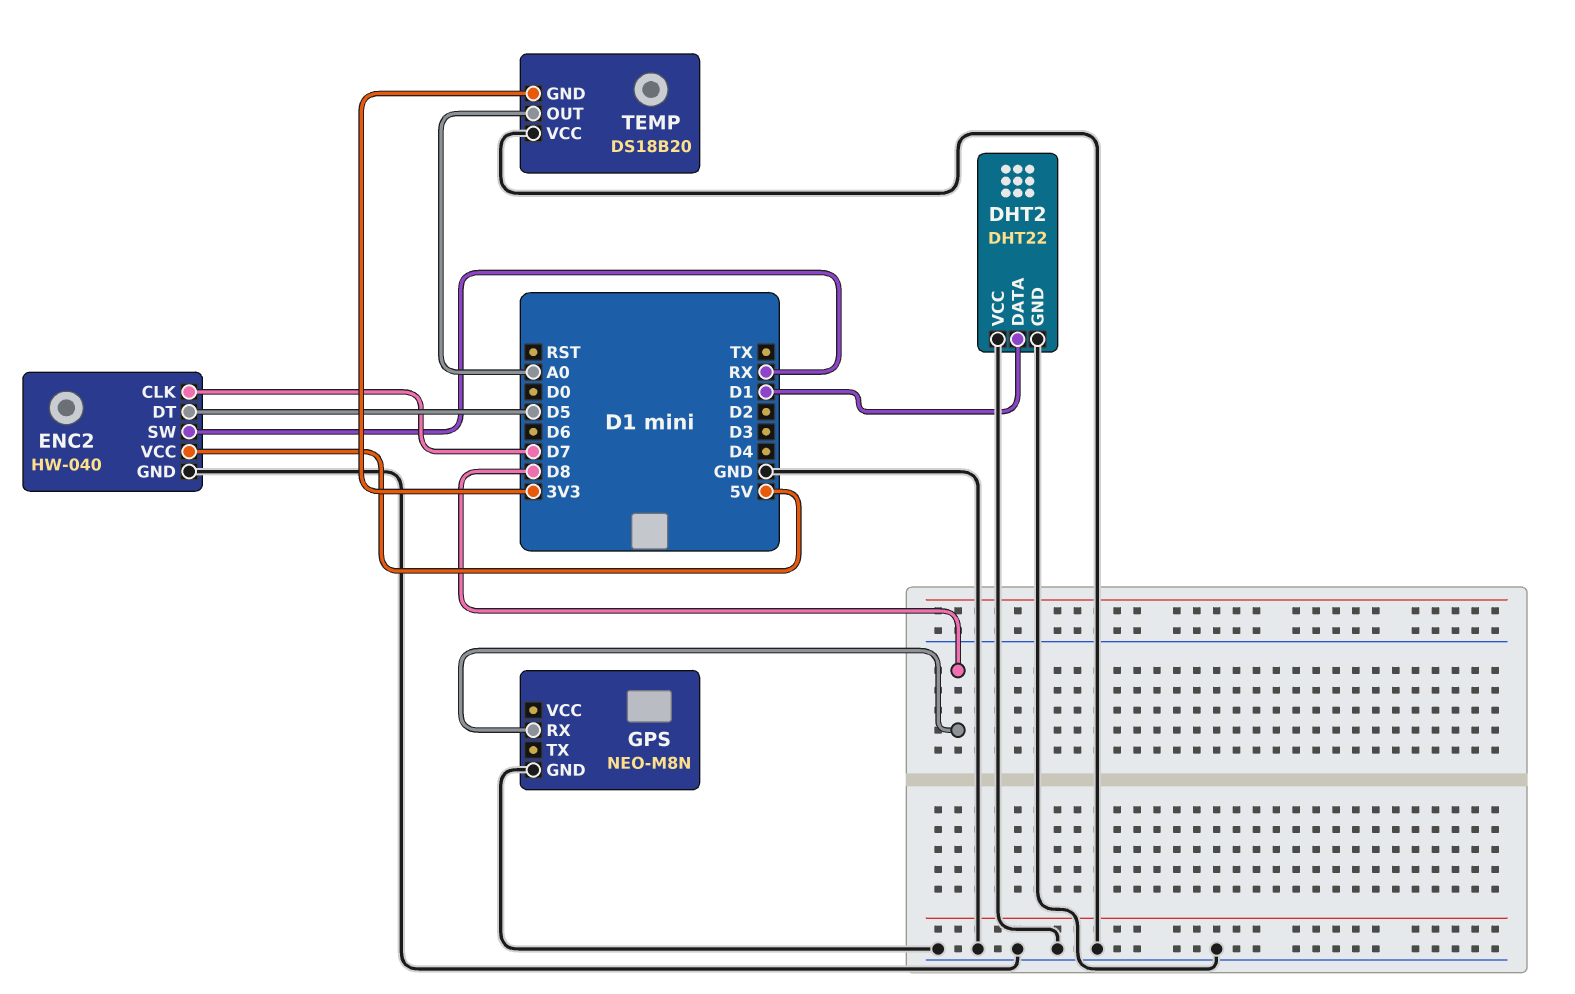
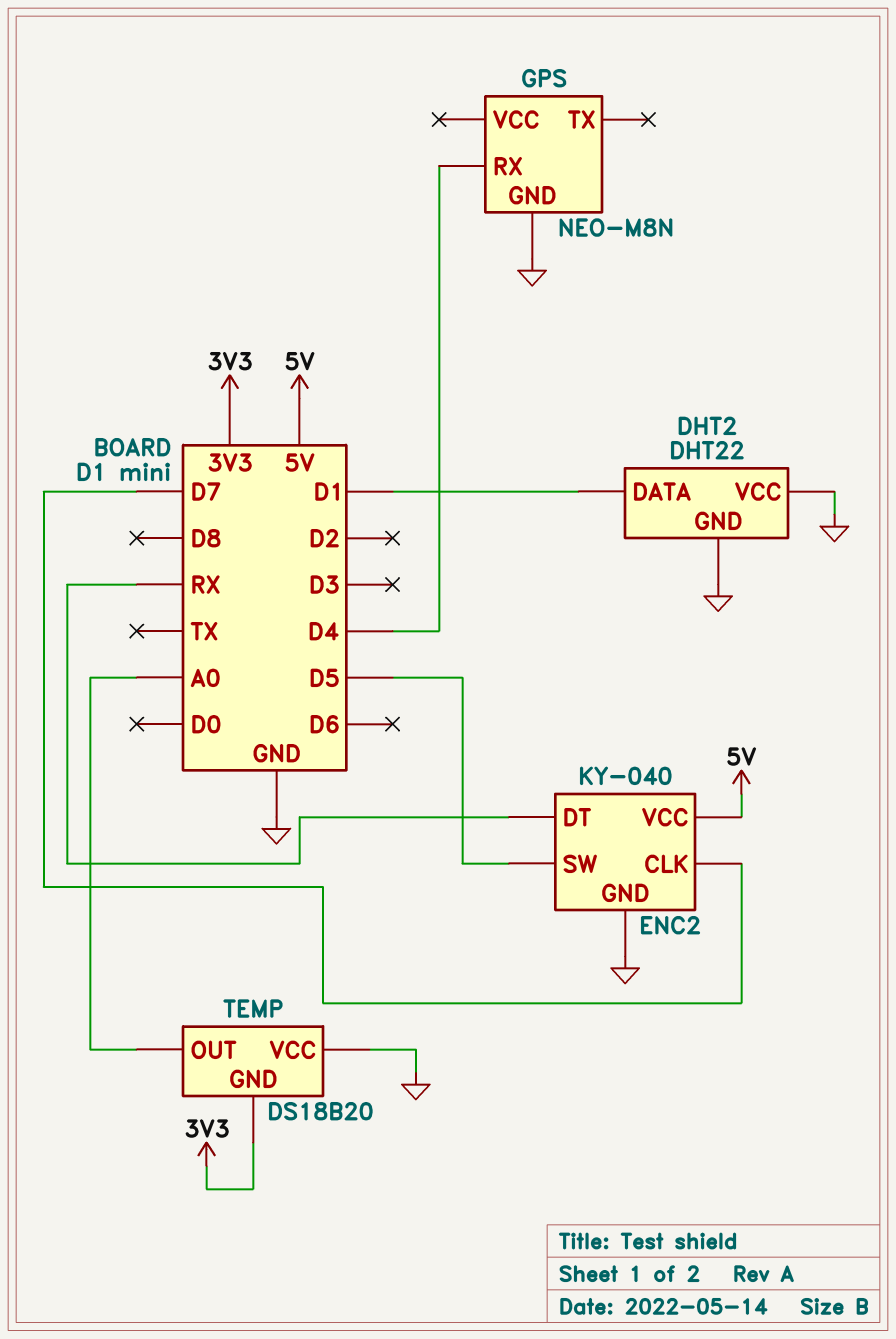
ENC2: HW-040 -> KY-040
ENC2 pin DT: D5 -> RX
ENC2 pin SW: RX -> D5
GPS pin RX: D8 -> D4

